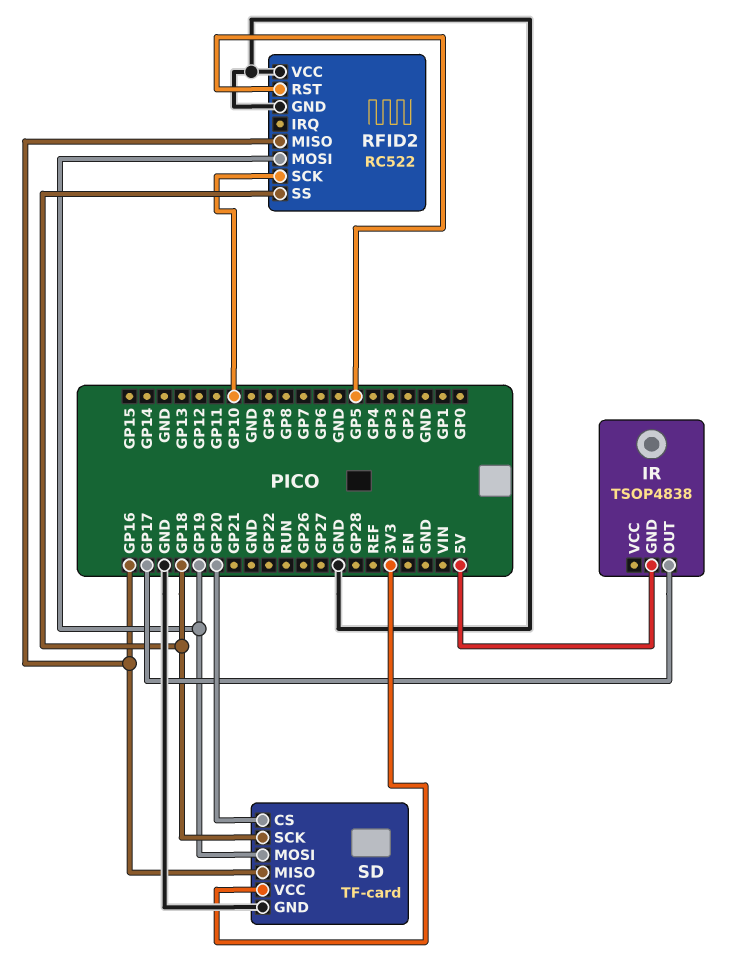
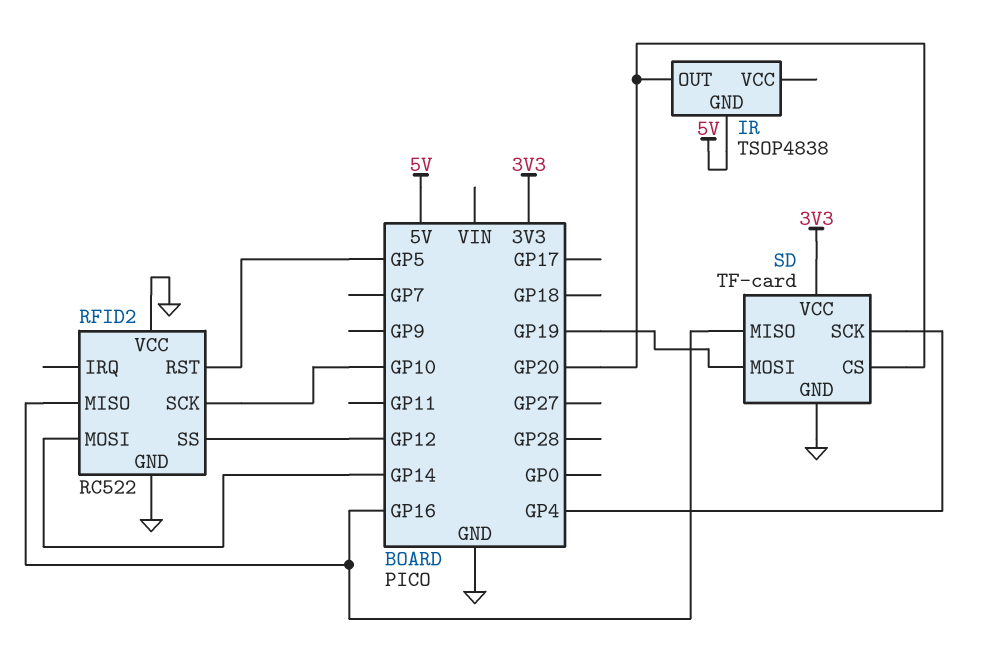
IR pin OUT: GP17 -> GP20
RFID2 pin MOSI: GP19 -> GP14
RFID2 pin SS: GP18 -> GP12
SD pin SCK: GP18 -> GP4

